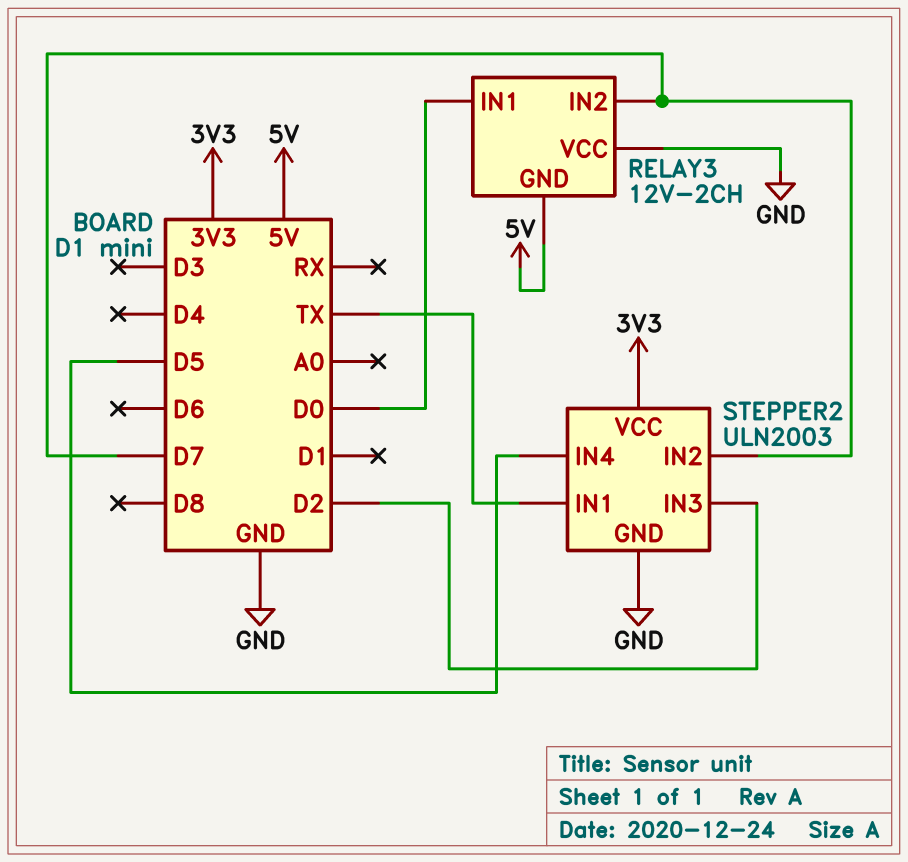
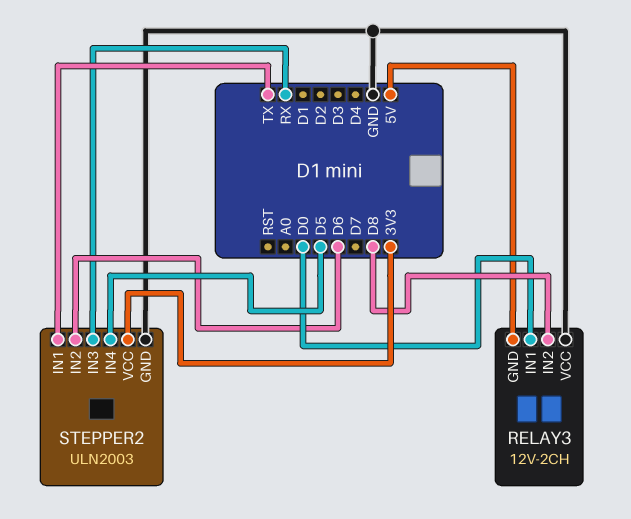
RELAY3 pin IN2: D7 -> D8
STEPPER2 pin IN2: D7 -> D6
STEPPER2 pin IN3: D2 -> RX

